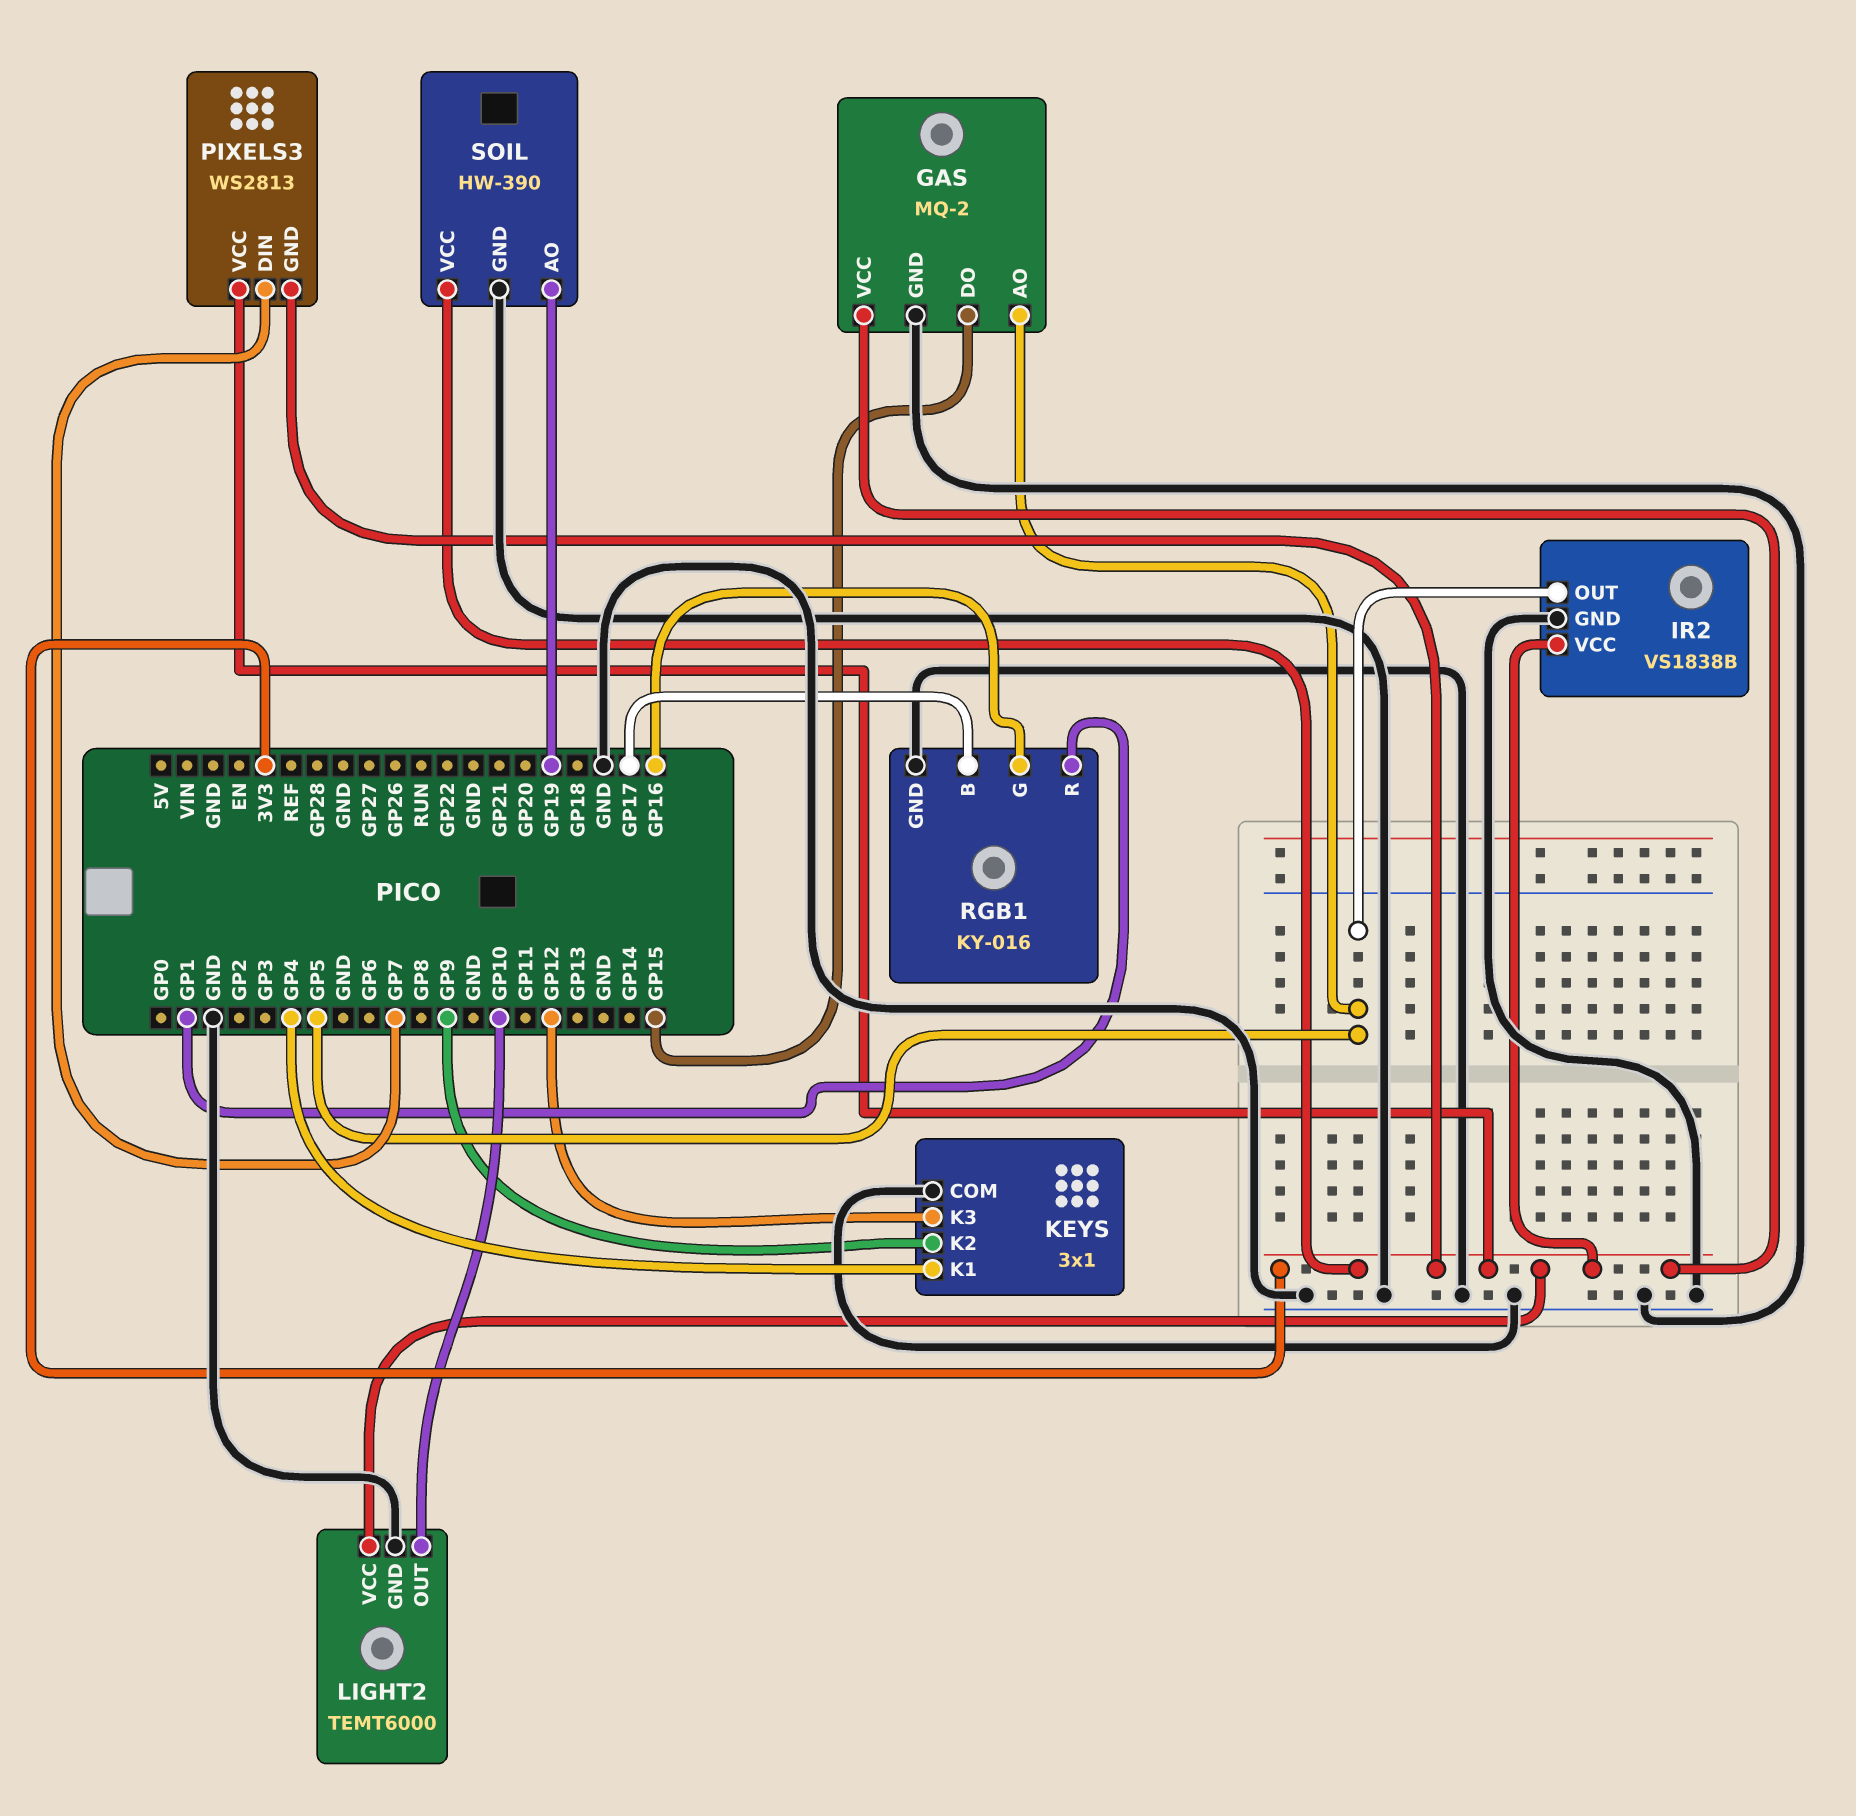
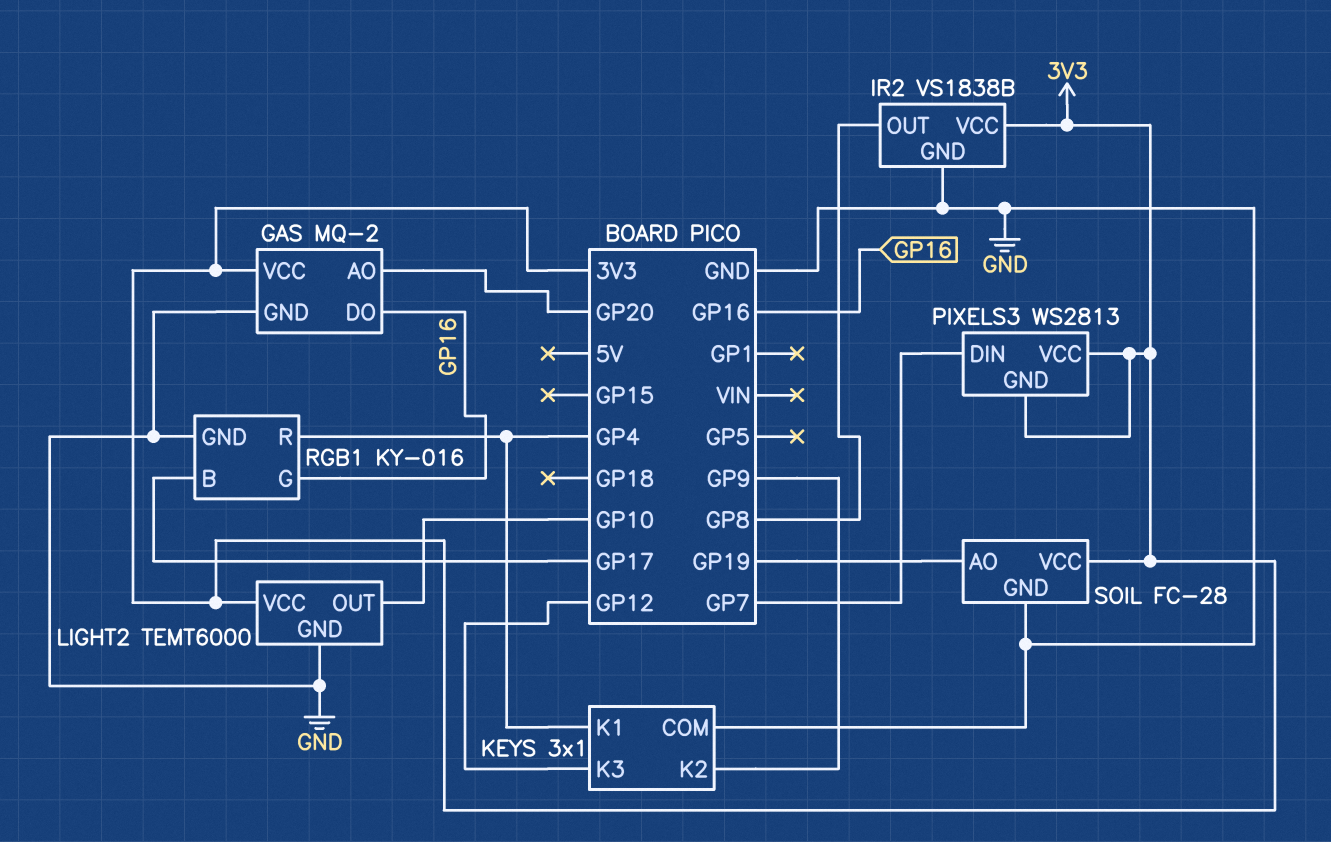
GAS pin AO: GP5 -> GP20
GAS pin DO: GP15 -> GP16
IR2 pin OUT: GP5 -> GP8
RGB1 pin R: GP1 -> GP4
SOIL: HW-390 -> FC-28

